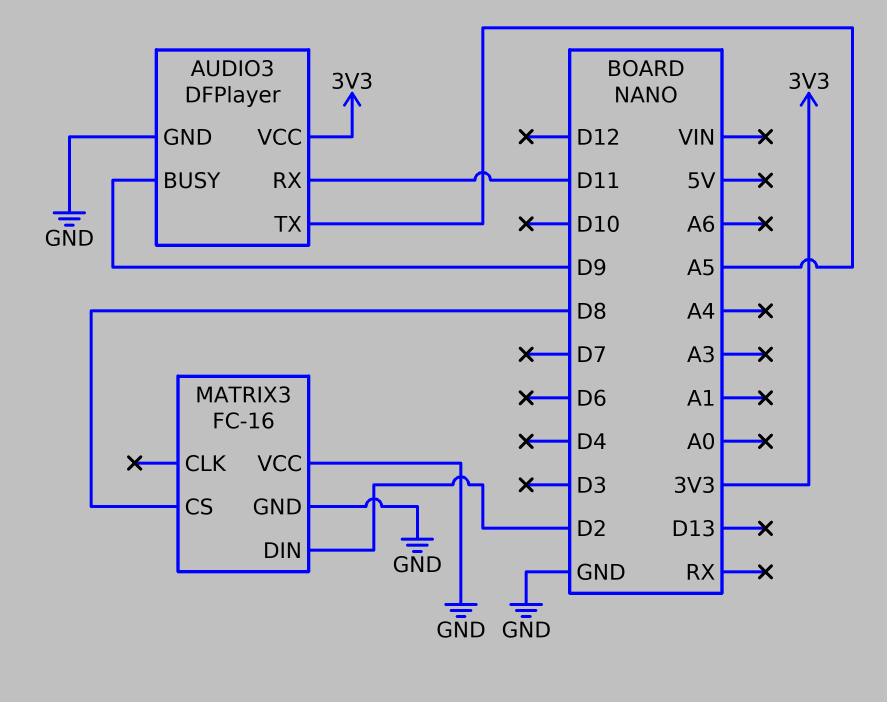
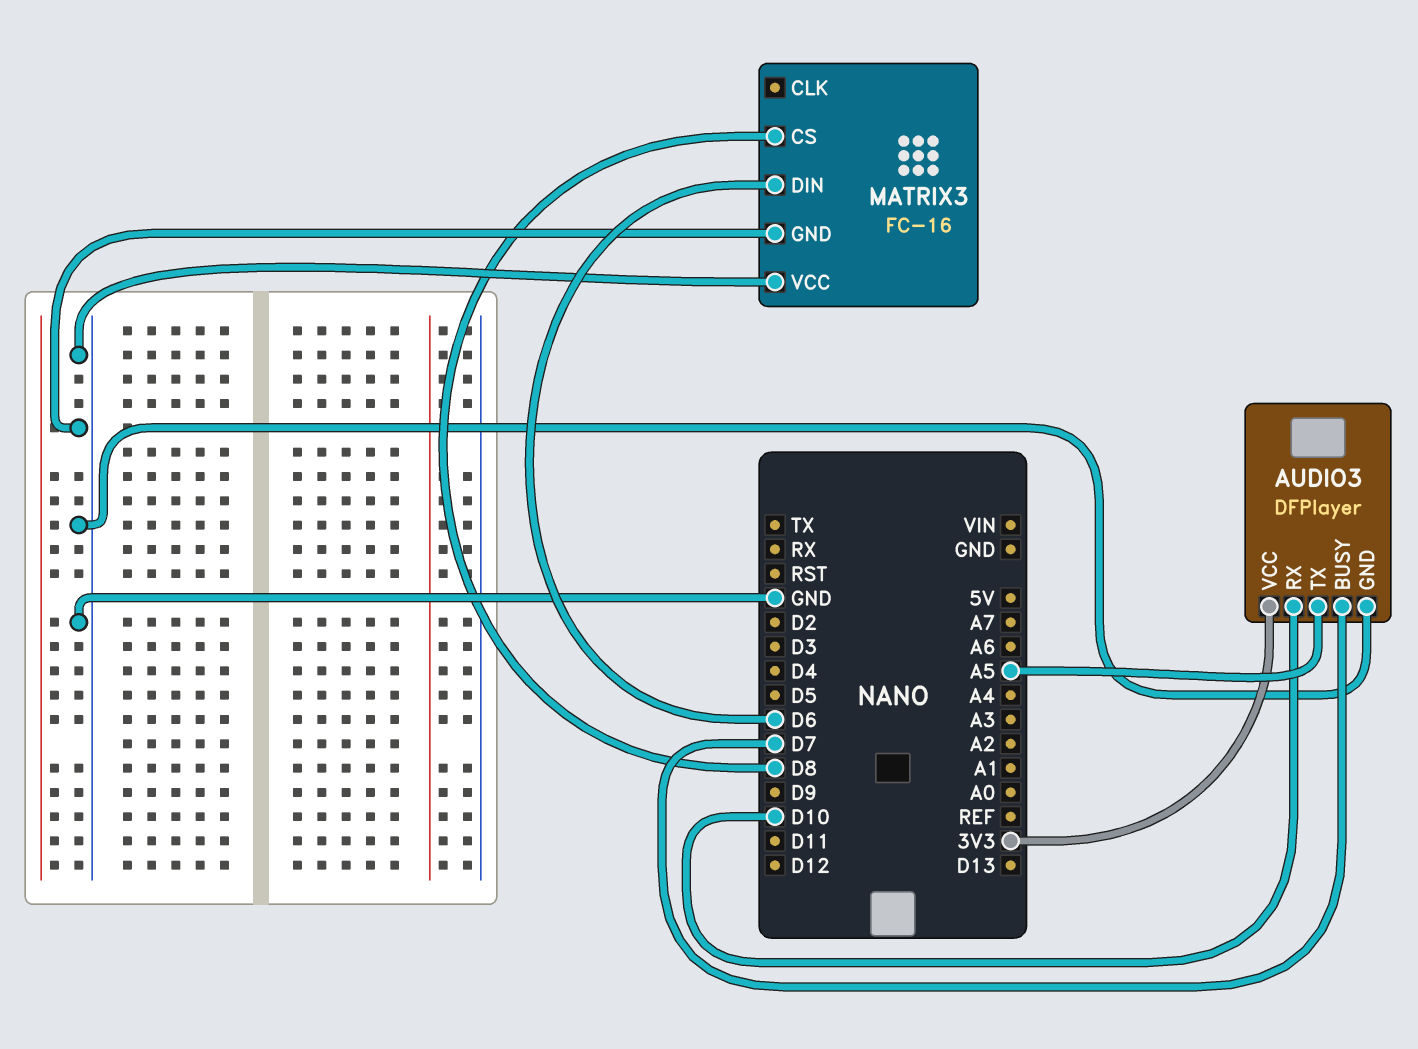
AUDIO3 pin BUSY: D9 -> D7
AUDIO3 pin RX: D11 -> D10
MATRIX3 pin DIN: D2 -> D6

